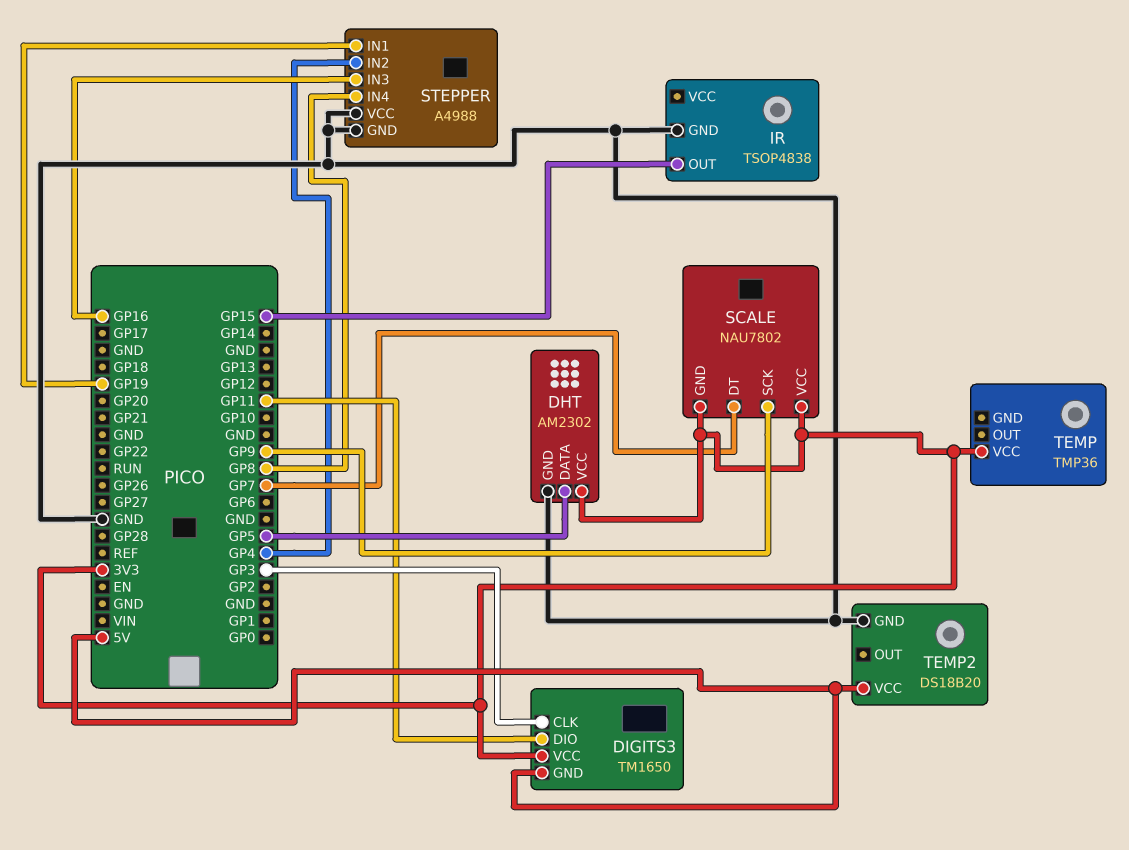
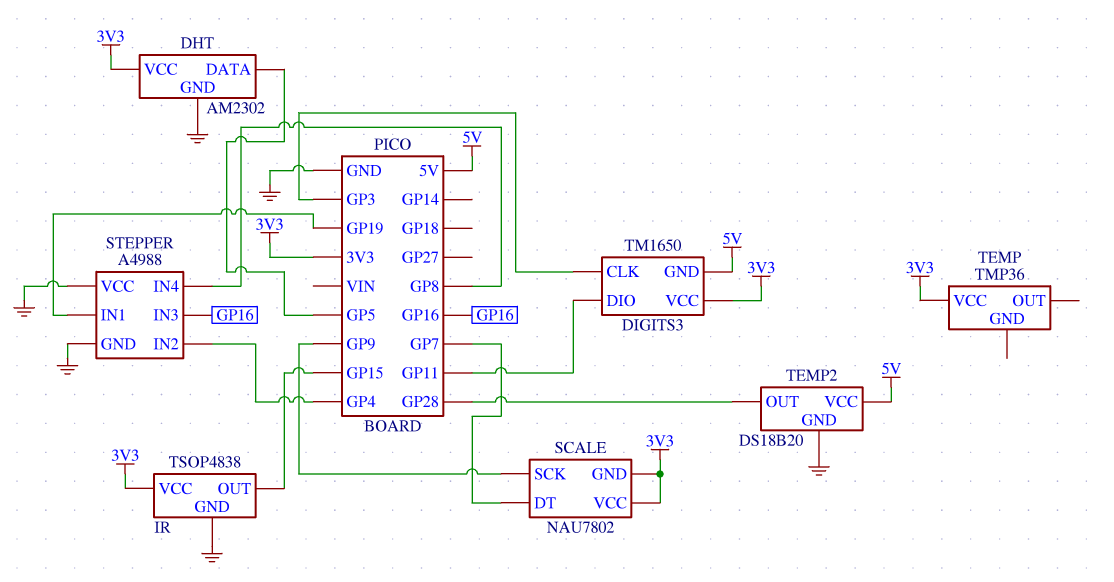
IR pin VCC: none -> 3V3
TEMP2 pin OUT: none -> GP28

